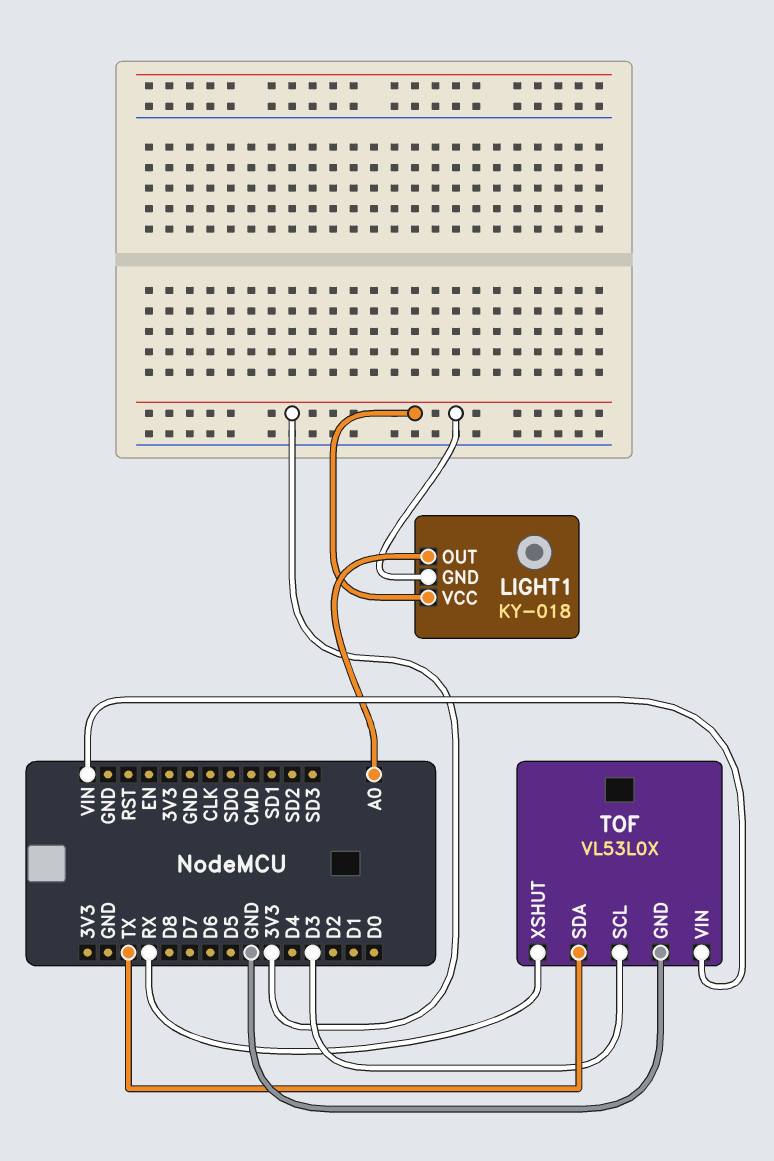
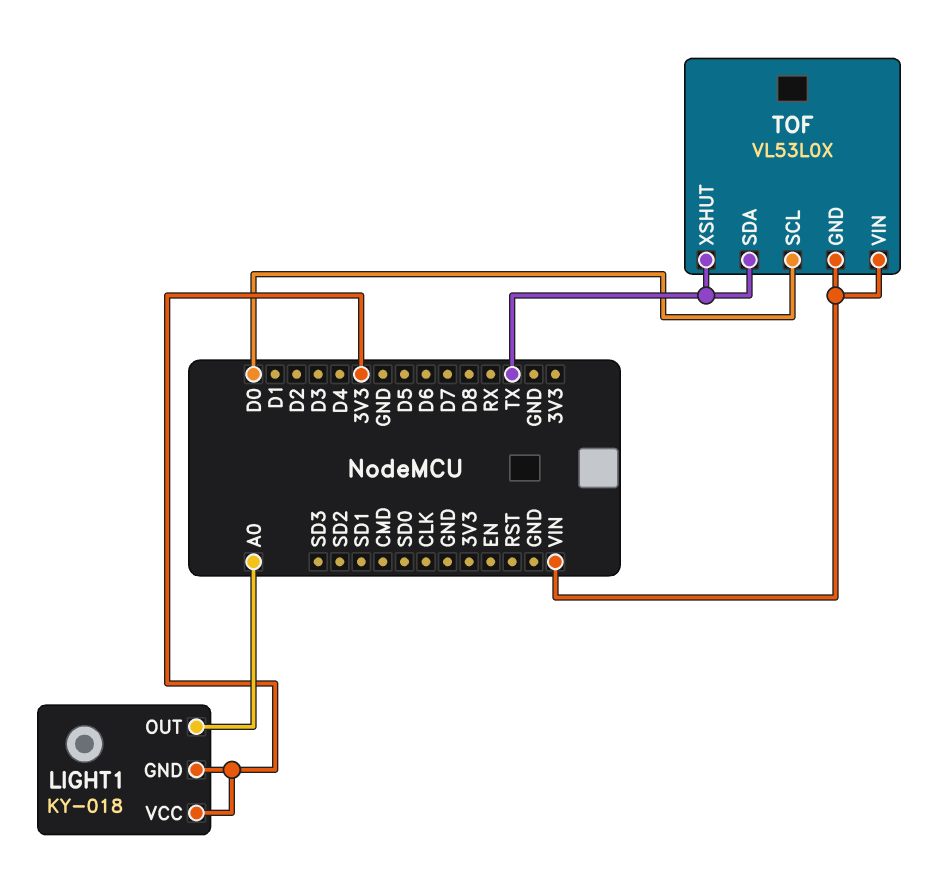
TOF pin GND: GND -> VIN
TOF pin SCL: D3 -> D0
TOF pin XSHUT: RX -> TX

